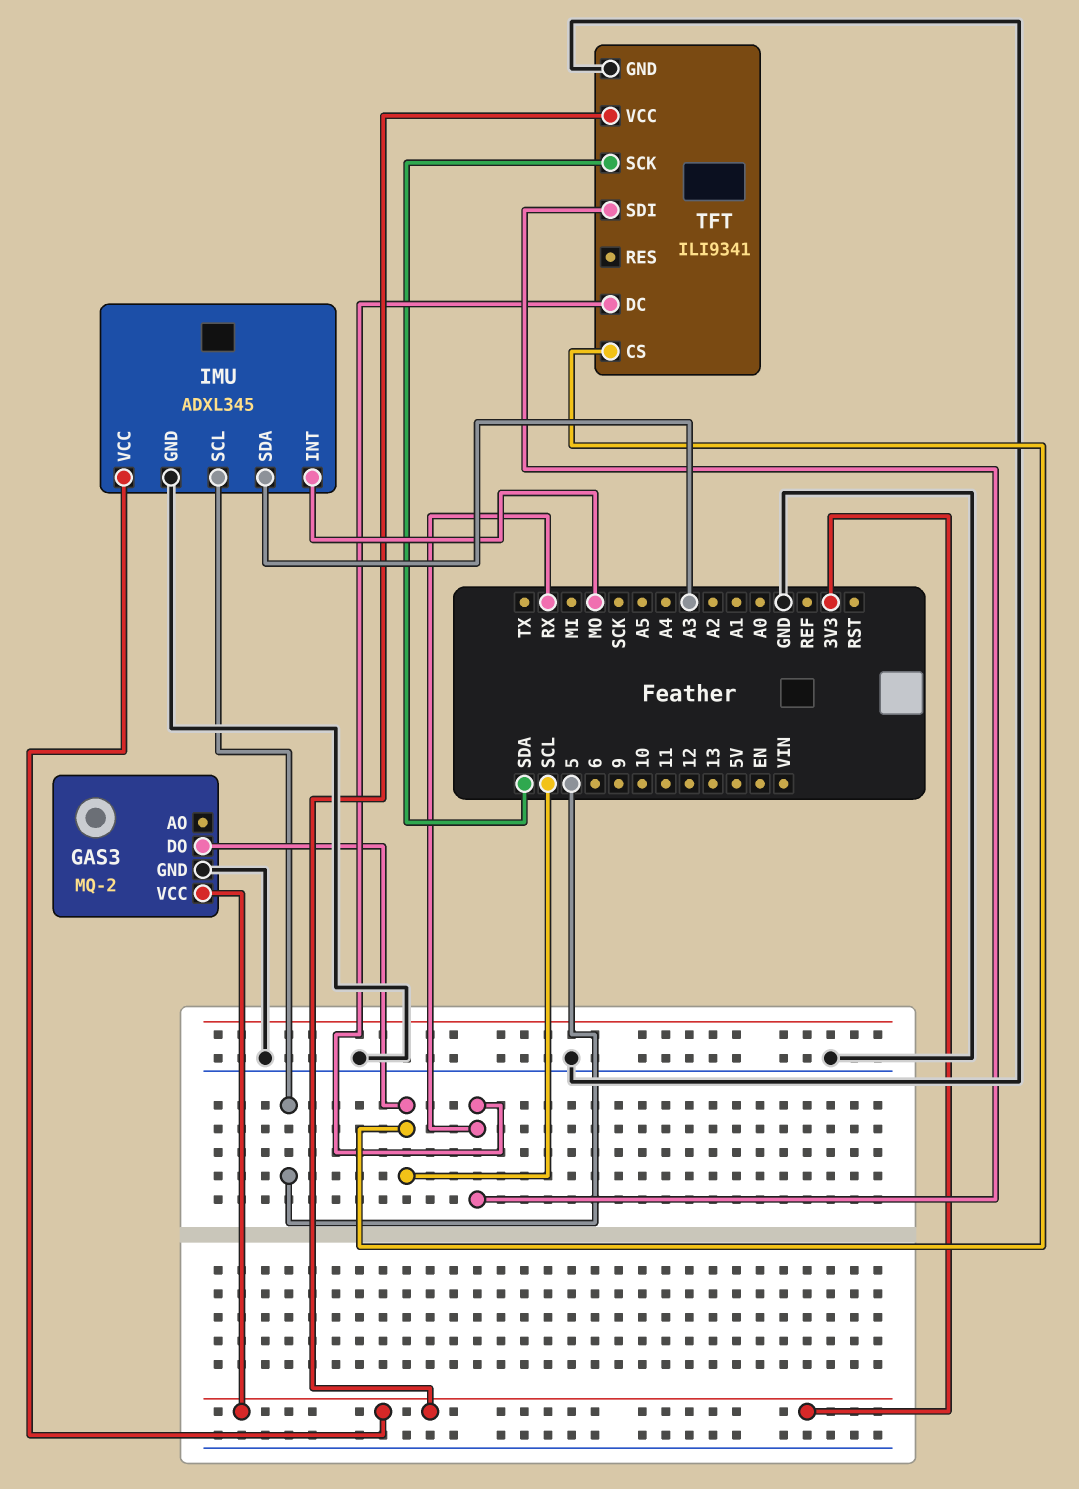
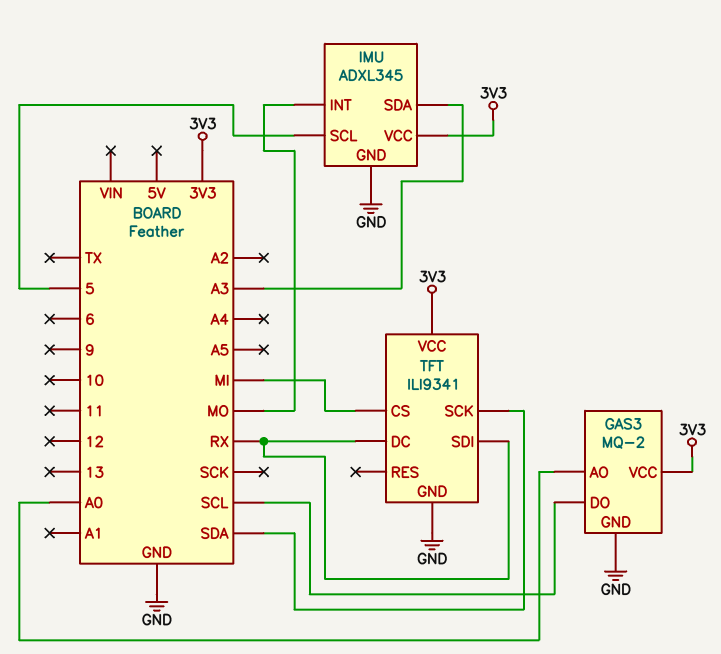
GAS3 pin AO: none -> A0
TFT pin CS: SCL -> MI

